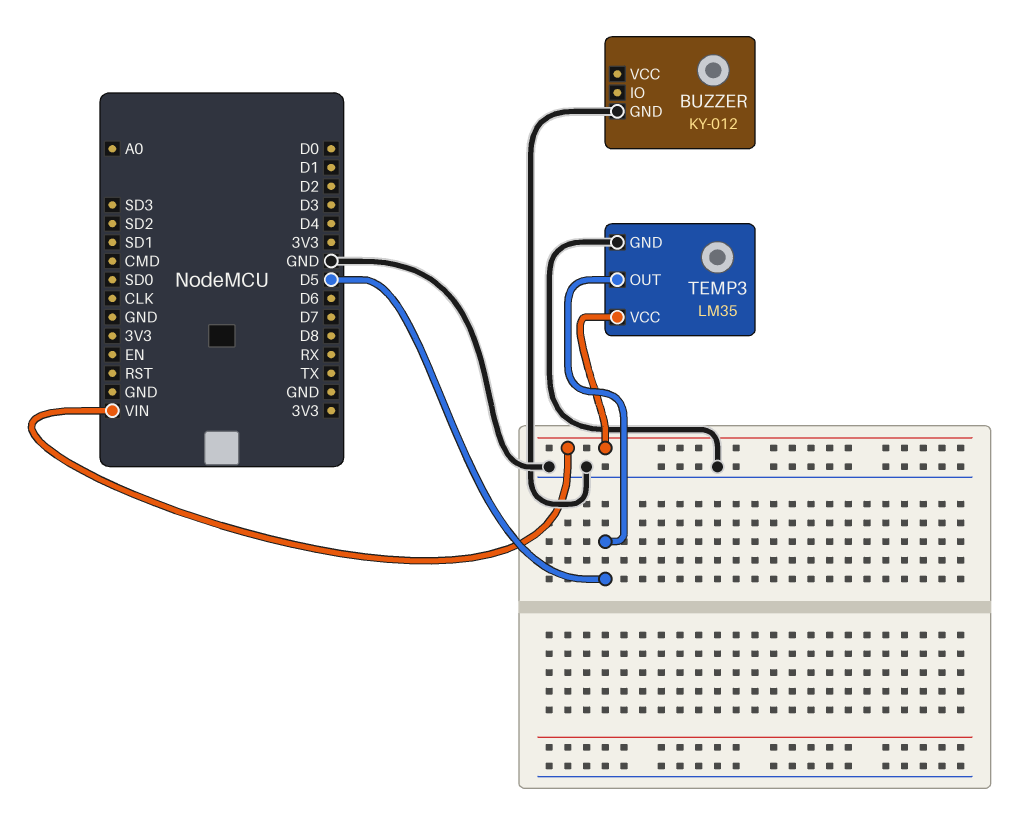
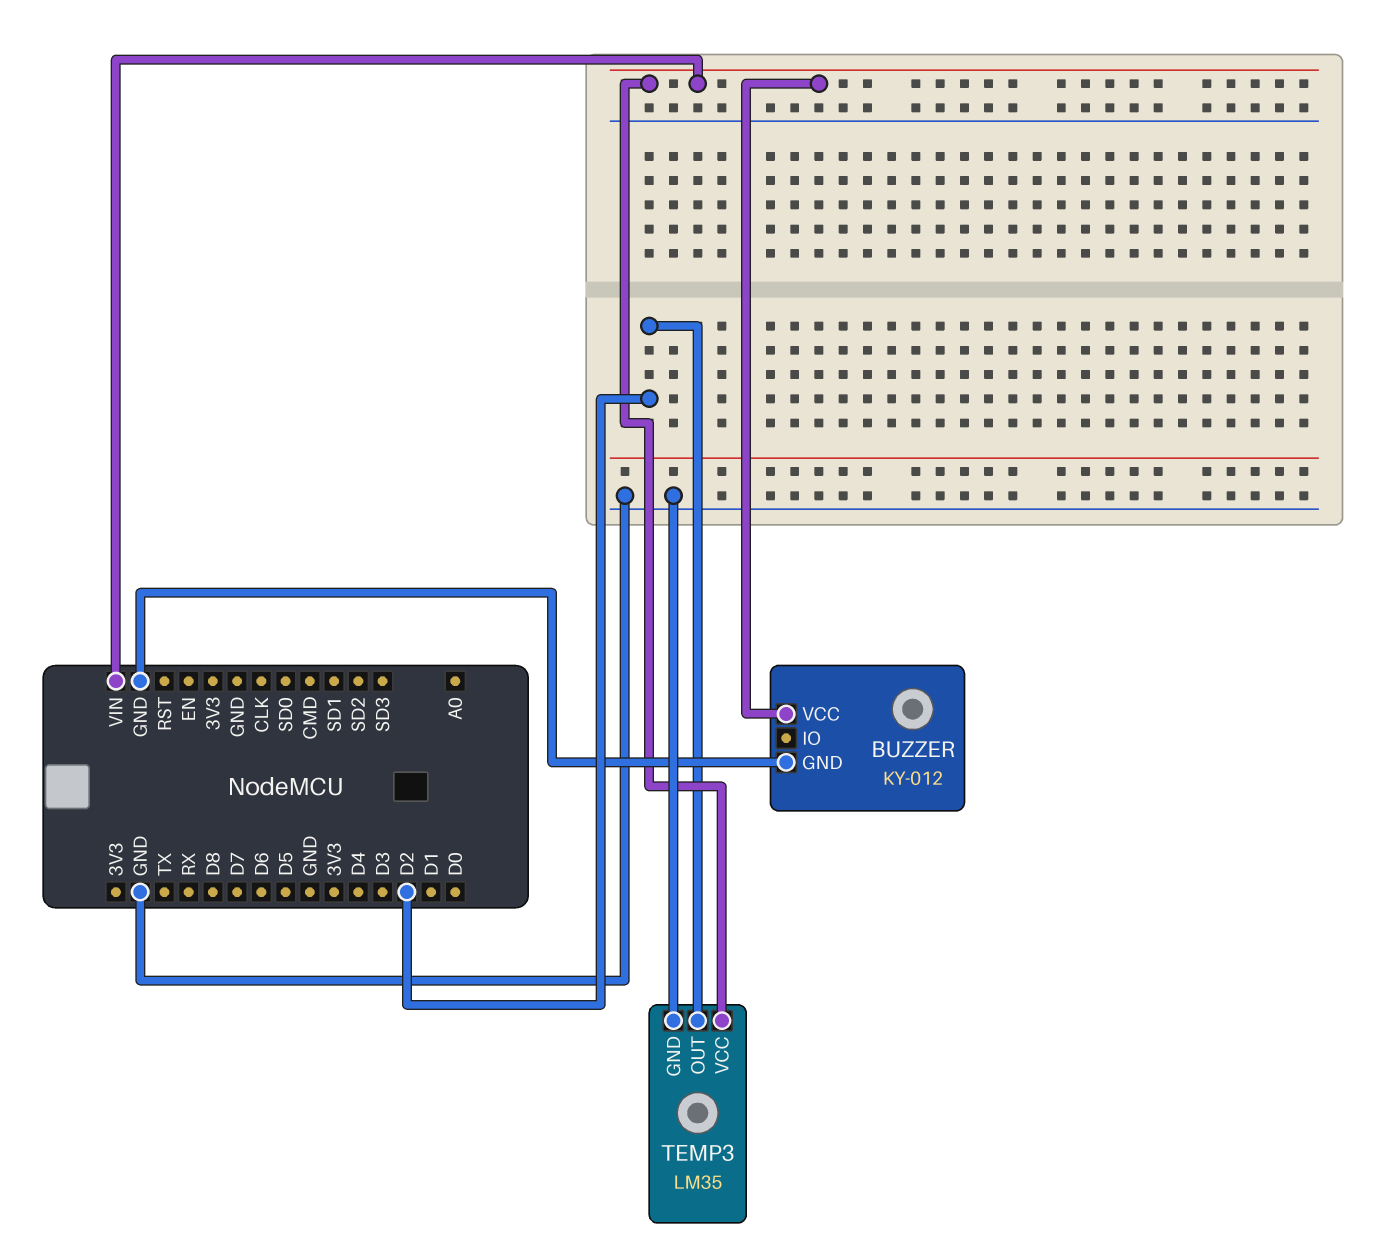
BUZZER pin VCC: none -> VIN
TEMP3 pin OUT: D5 -> D2

